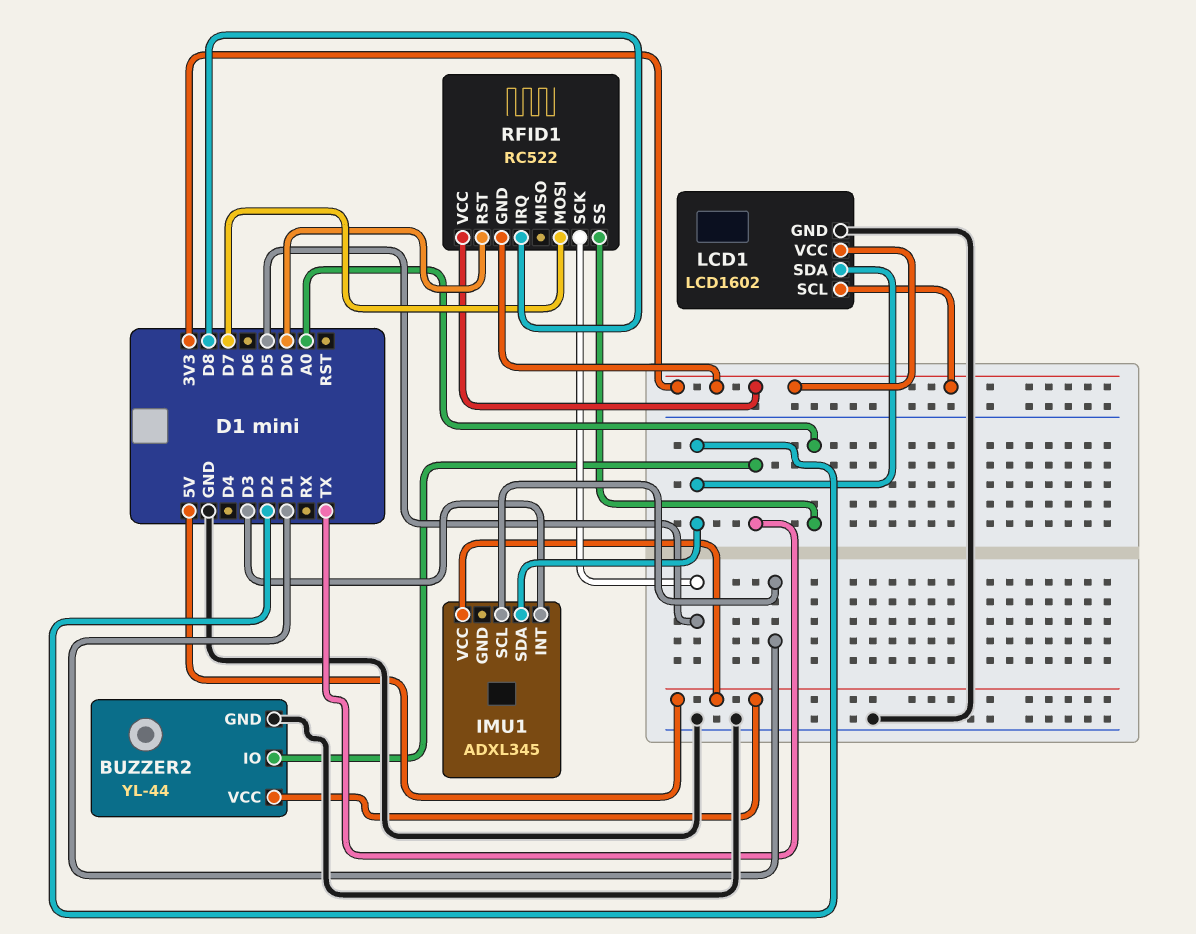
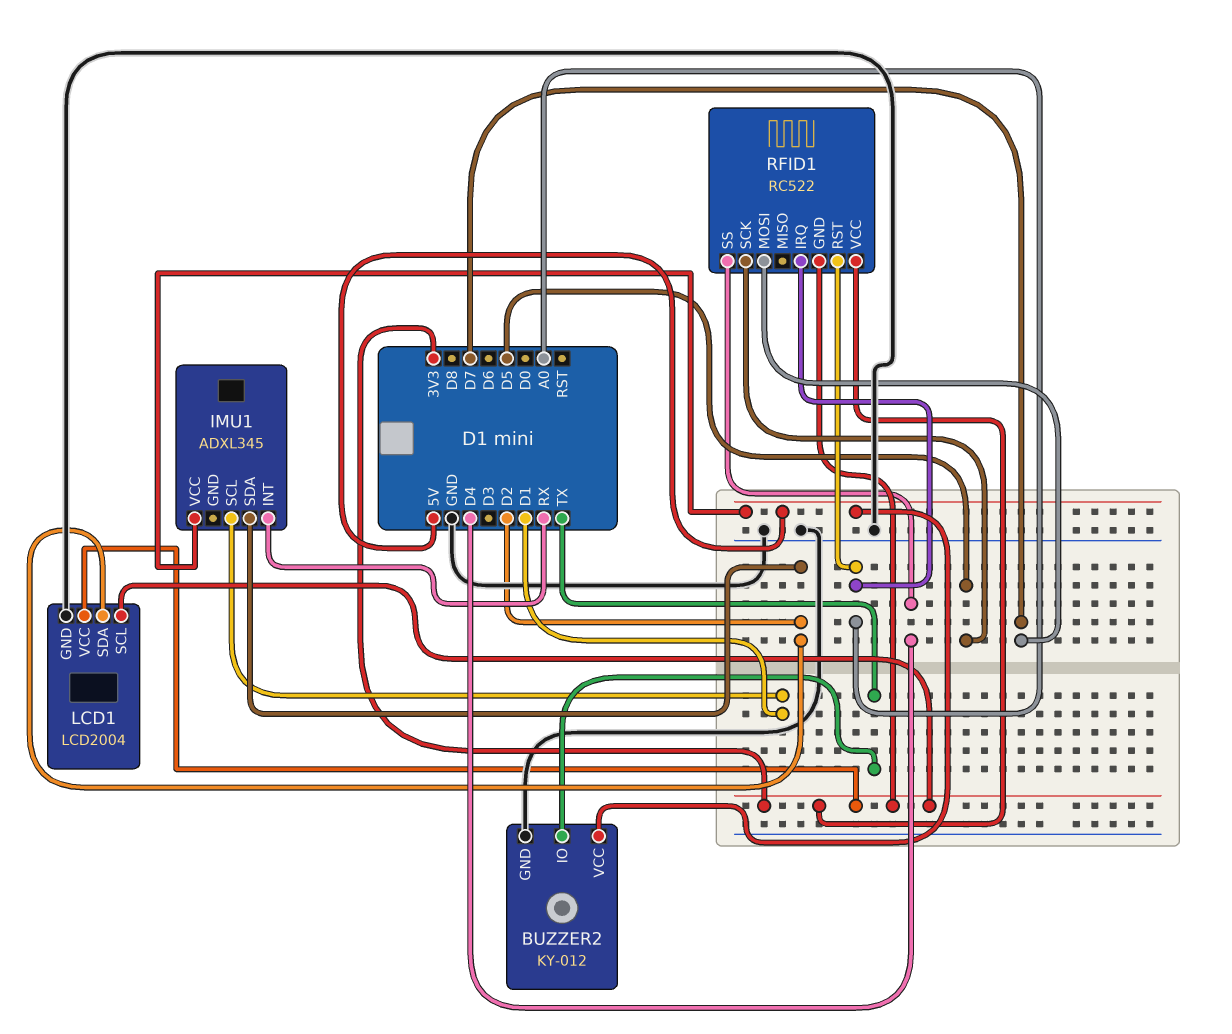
BUZZER2: YL-44 -> KY-012
IMU1 pin INT: D3 -> RX
LCD1: LCD1602 -> LCD2004
RFID1 pin IRQ: D8 -> A0
RFID1 pin RST: D0 -> A0
RFID1 pin SS: A0 -> D4

